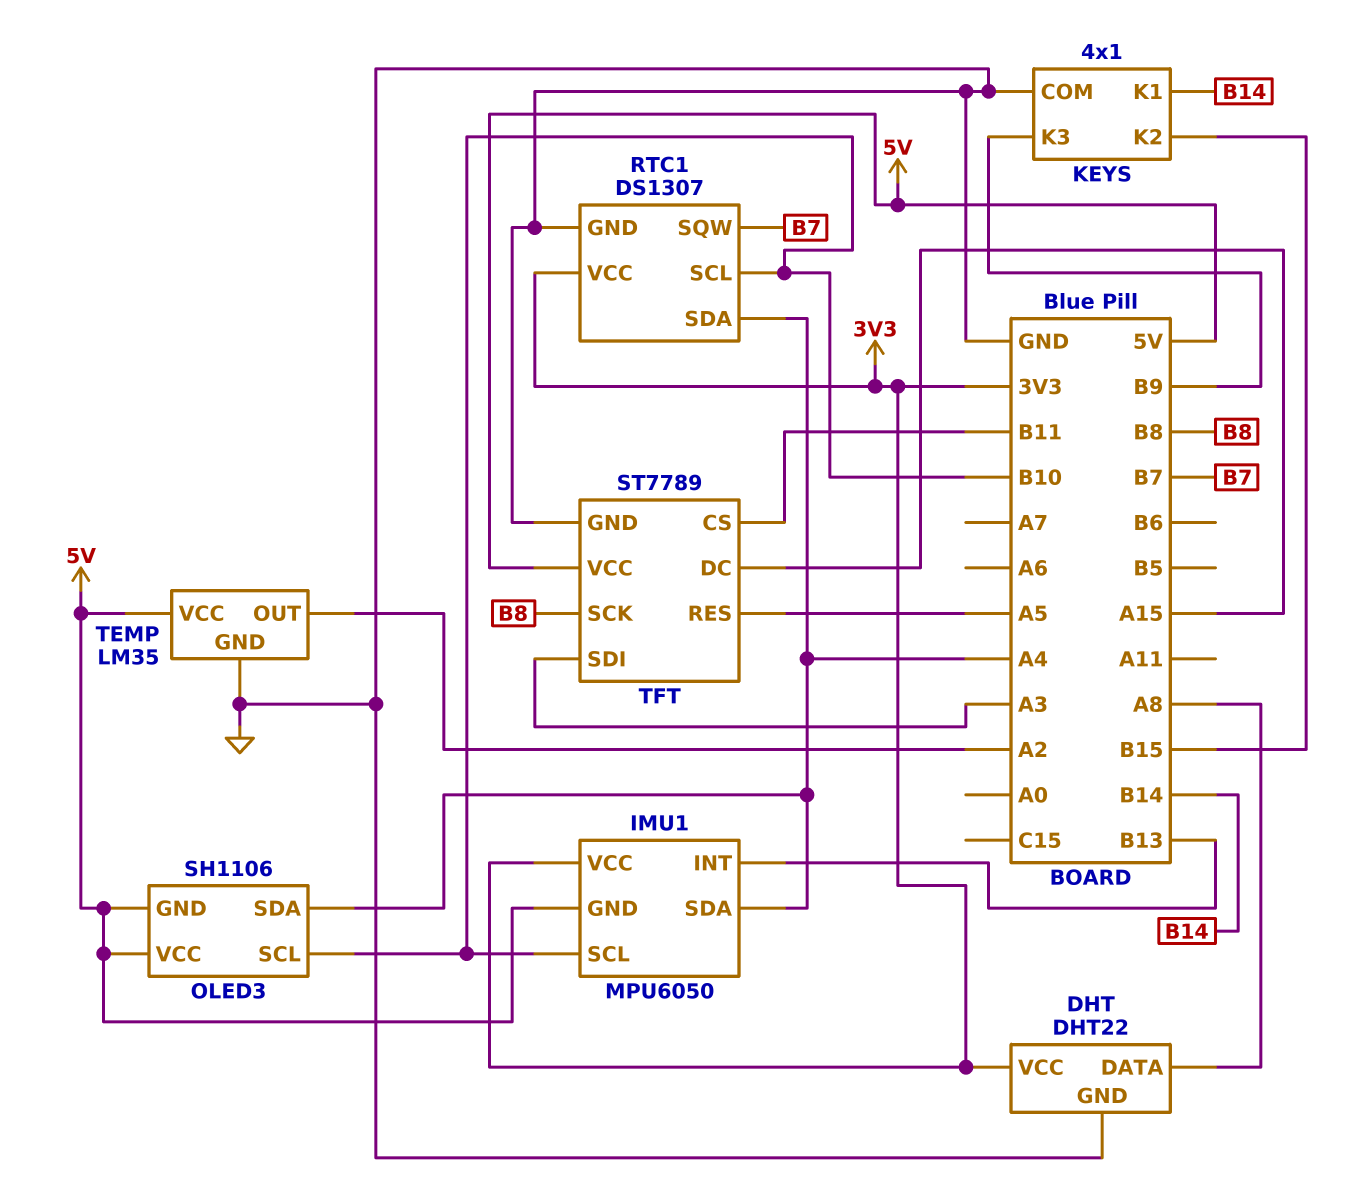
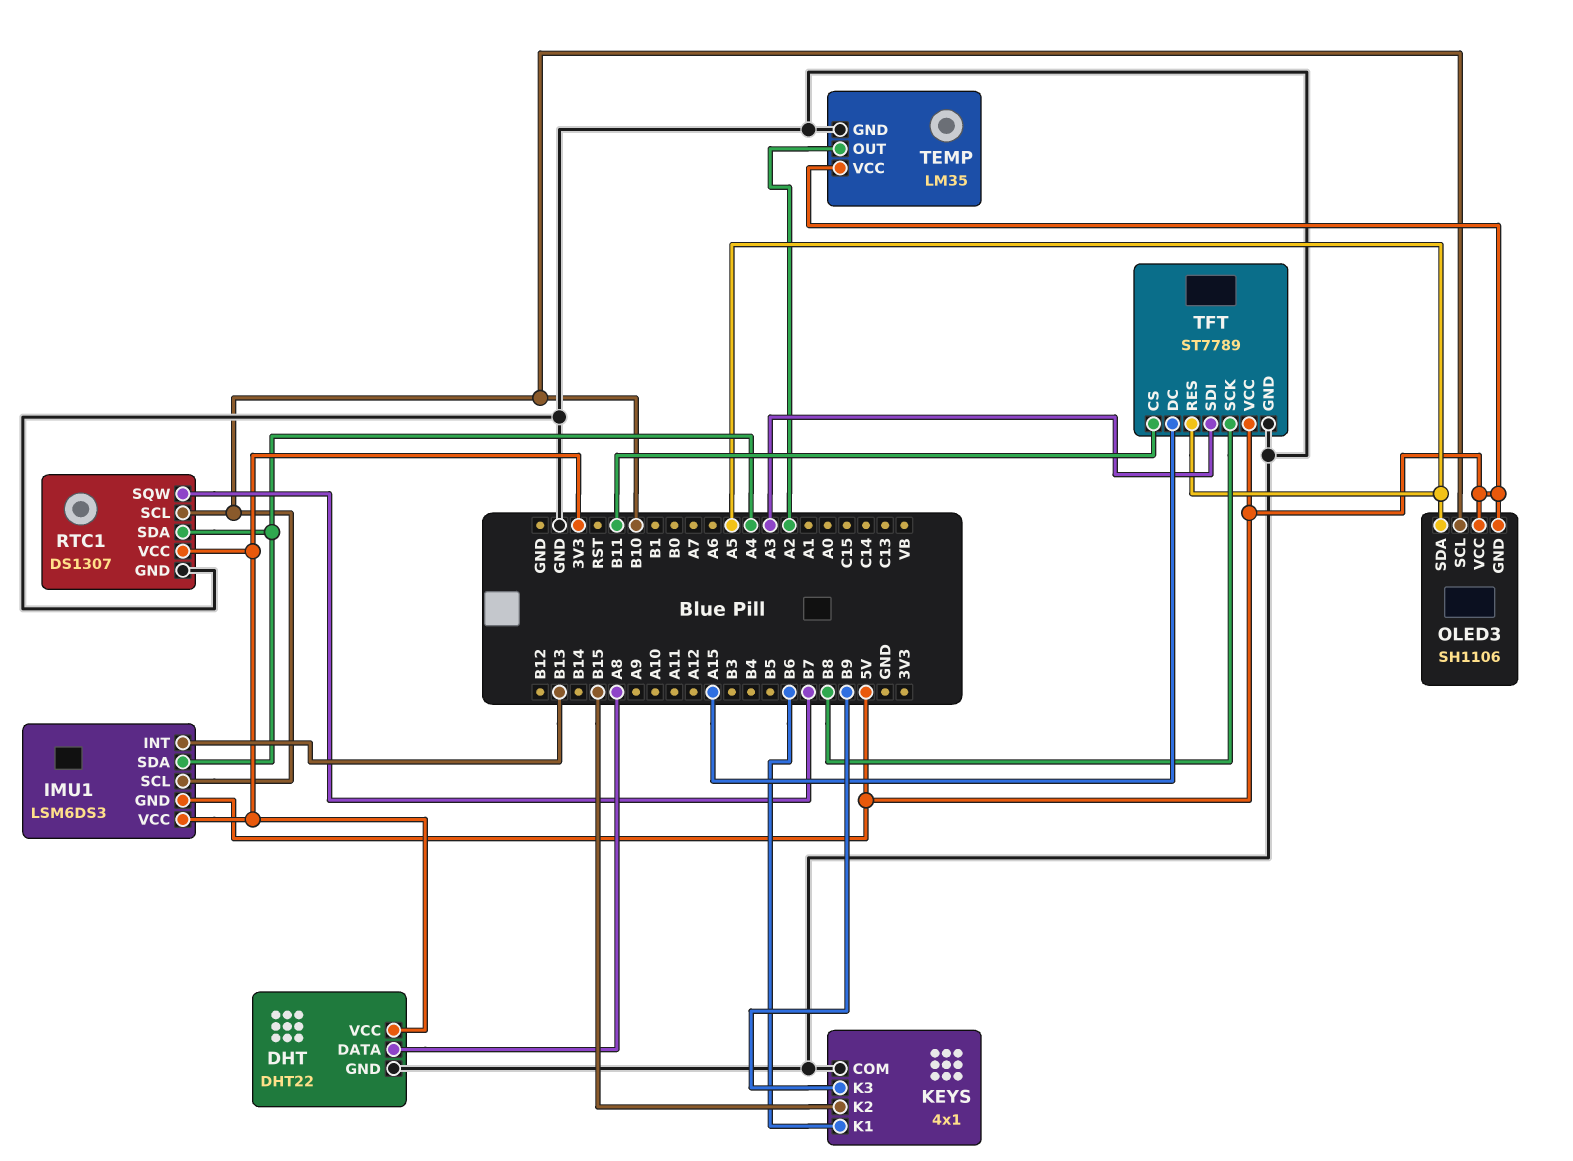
IMU1: MPU6050 -> LSM6DS3
KEYS pin K1: B14 -> B6
OLED3 pin SDA: A4 -> A5

